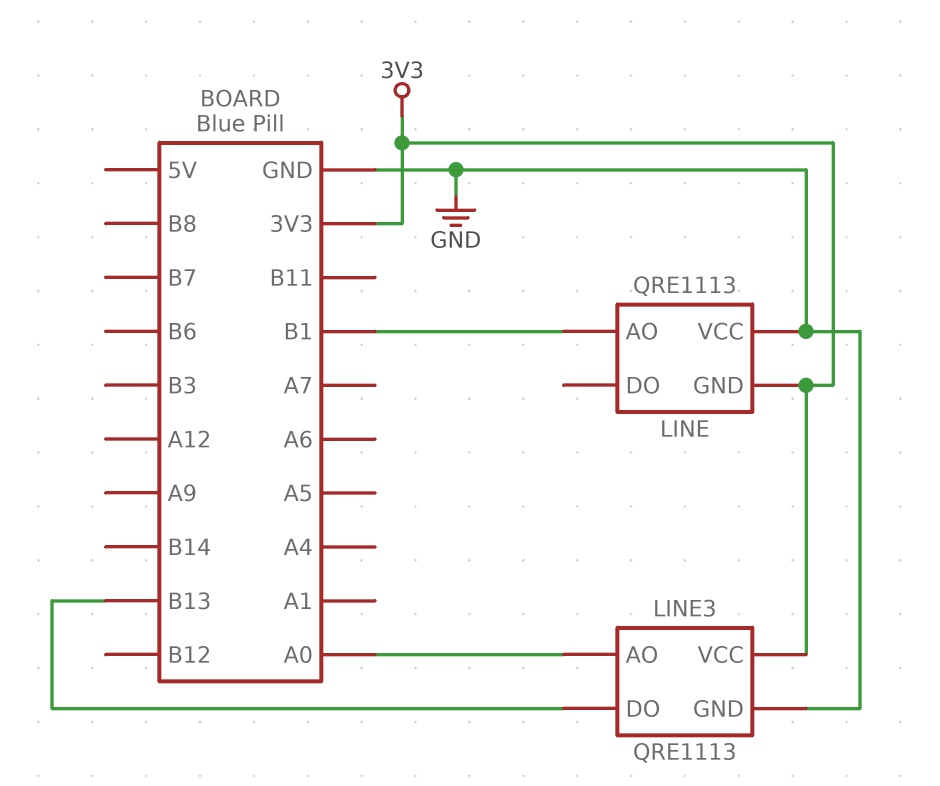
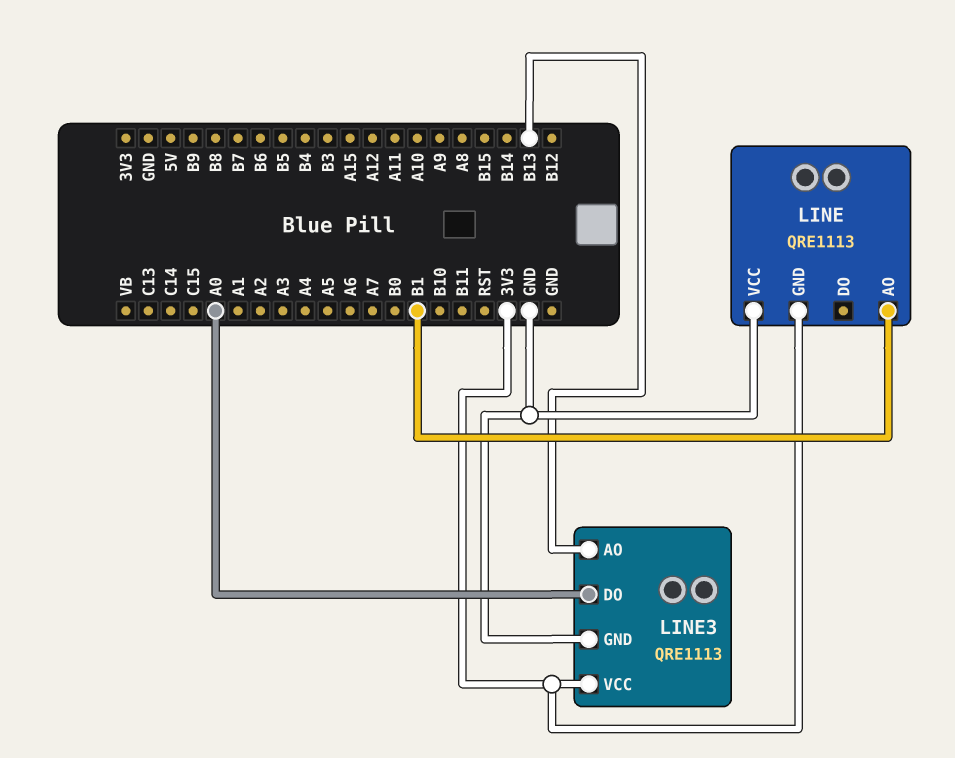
LINE3 pin AO: A0 -> B13
LINE3 pin DO: B13 -> A0

